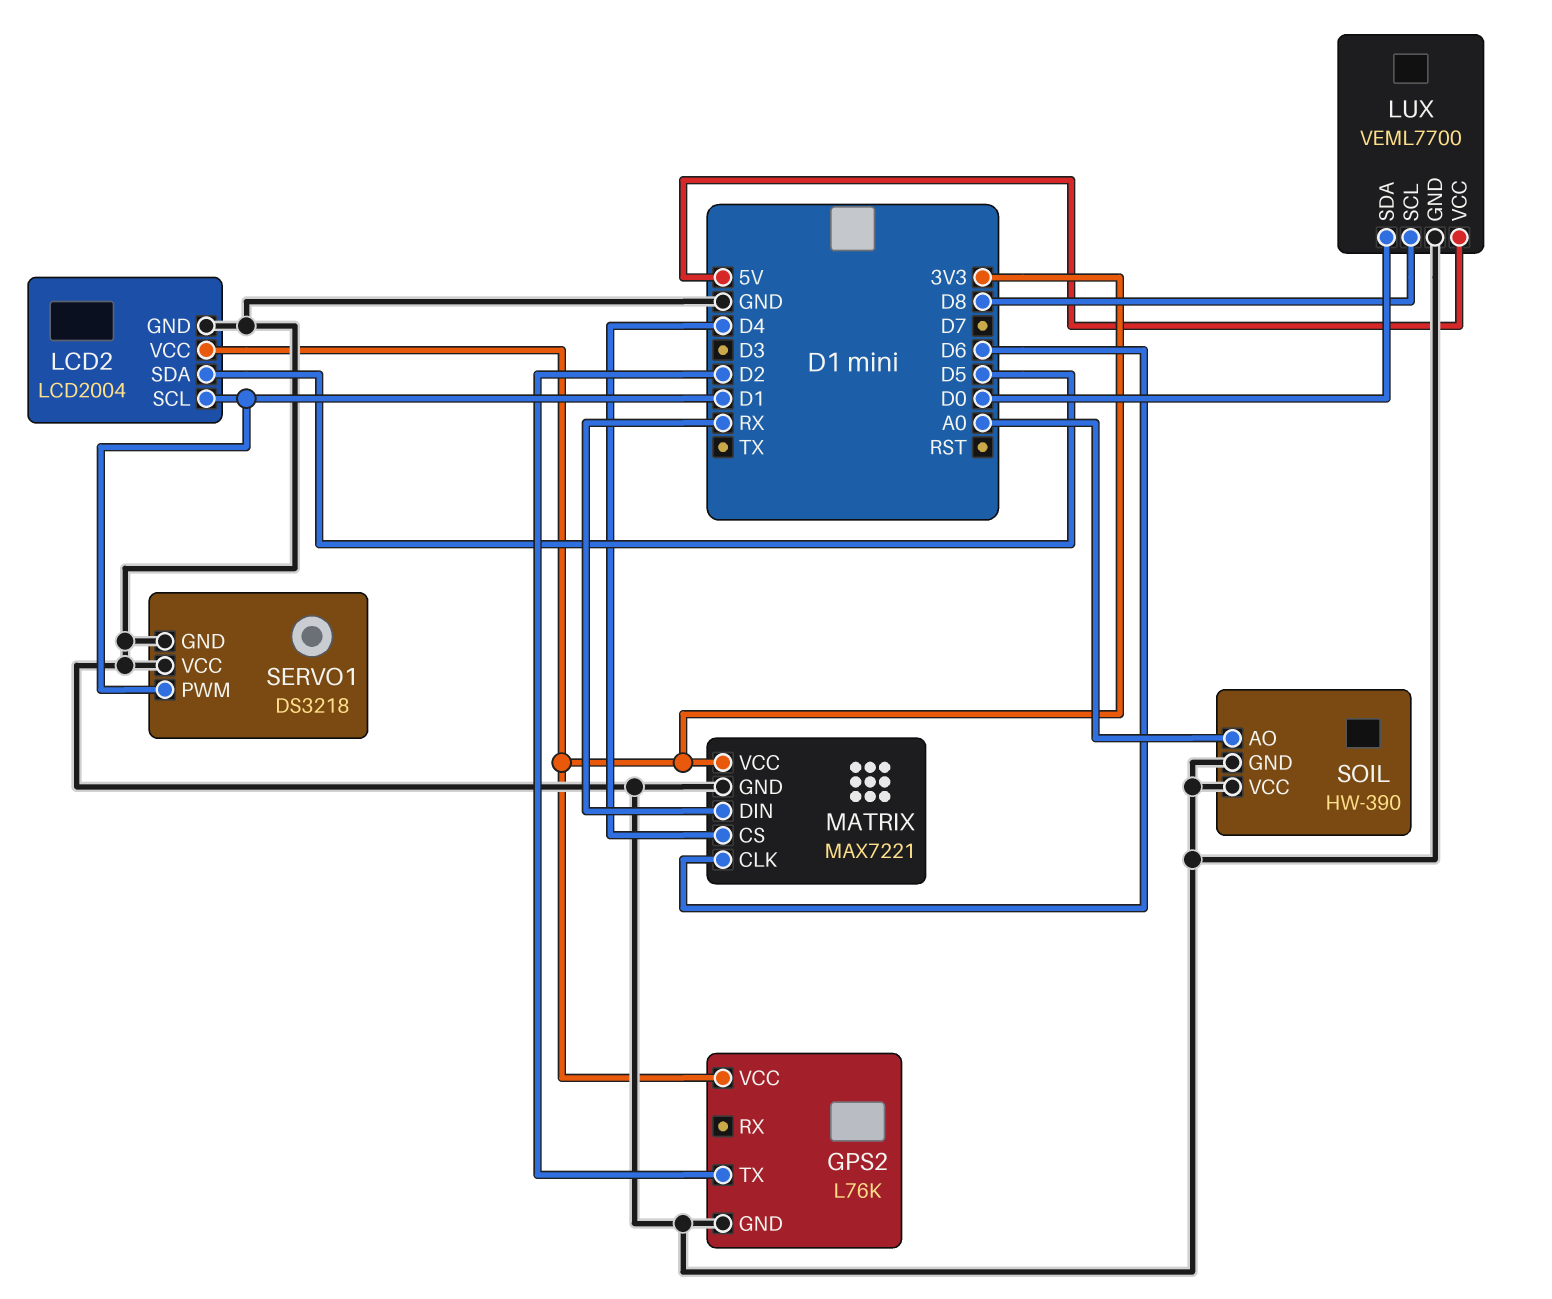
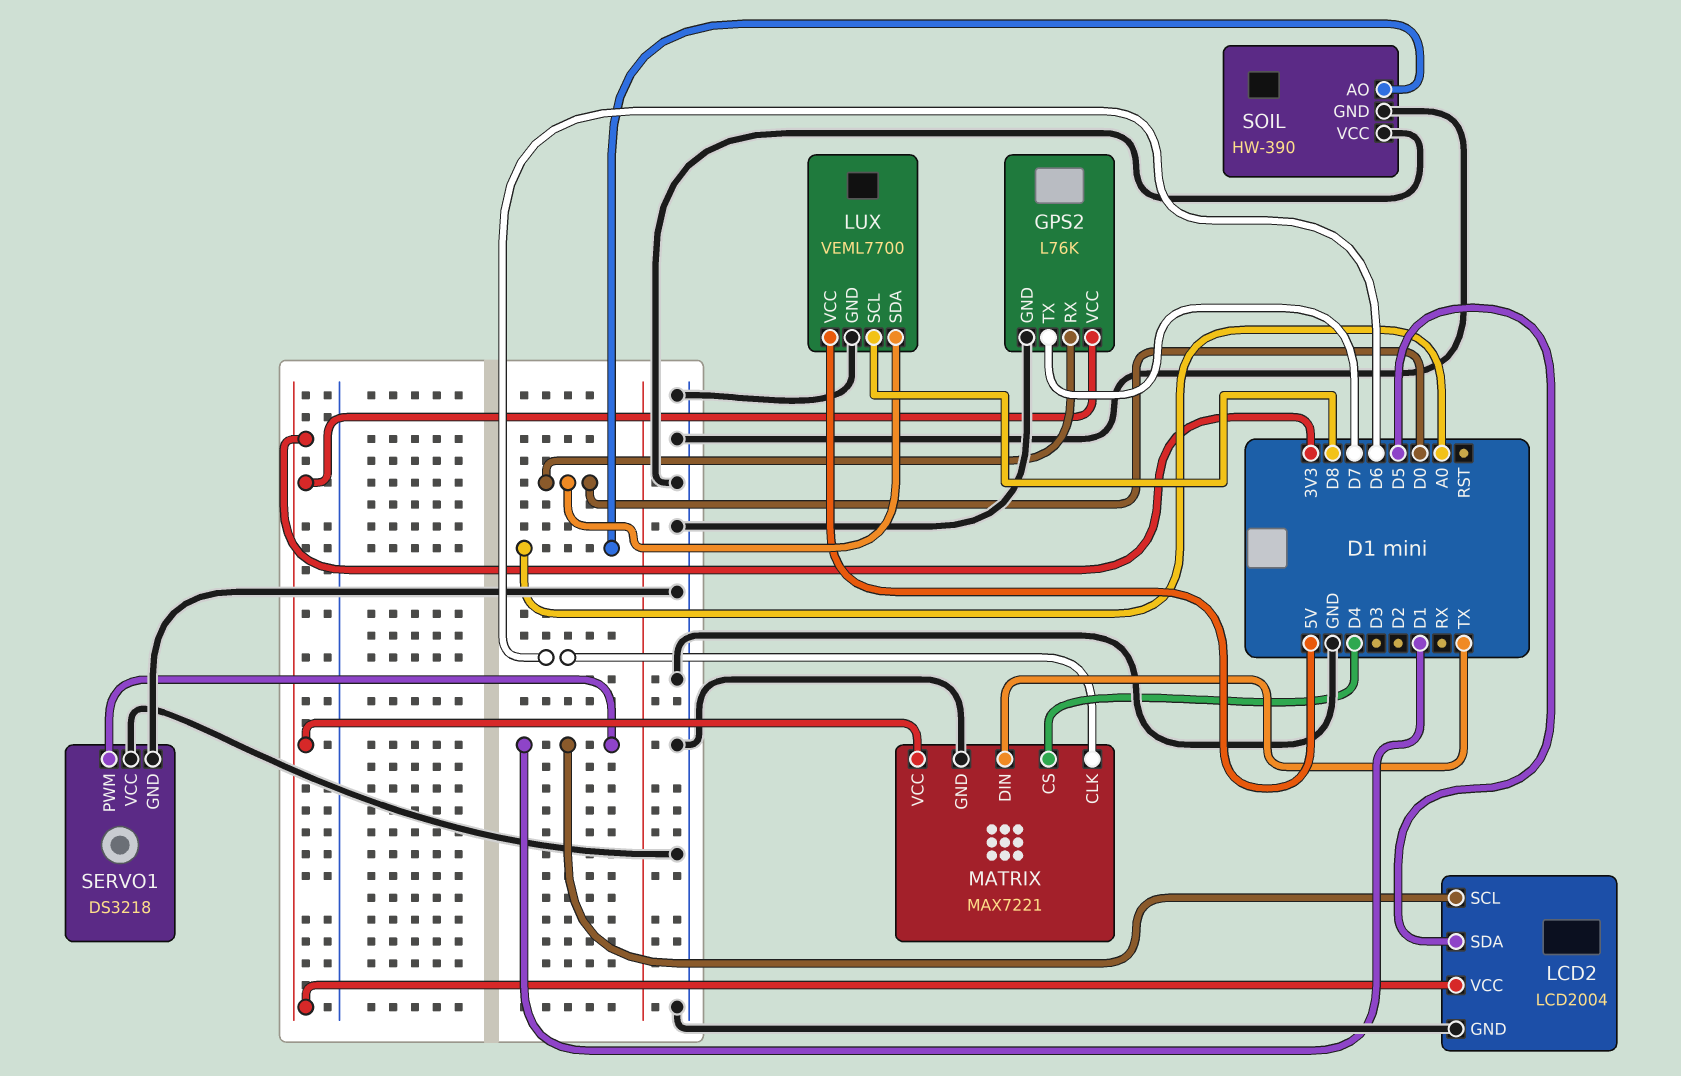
GPS2 pin RX: none -> D0
GPS2 pin TX: D2 -> D7
MATRIX pin DIN: RX -> TX

